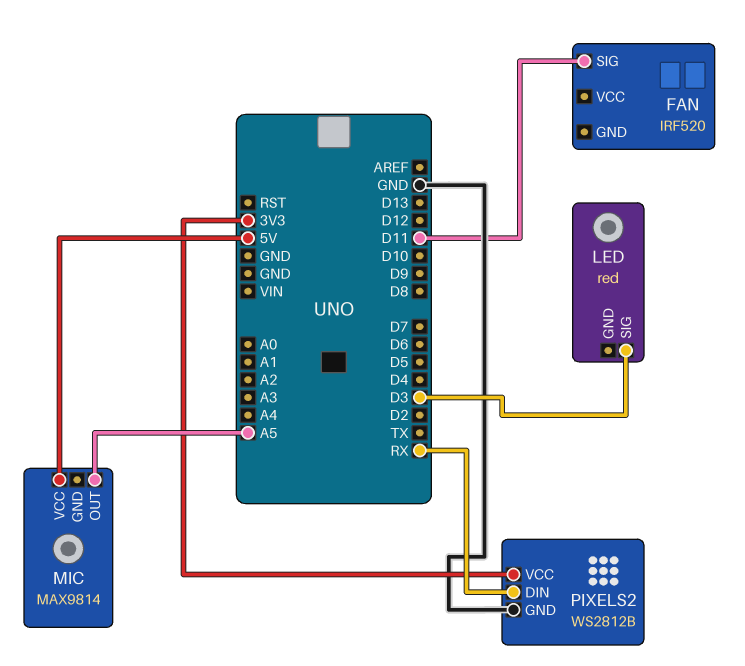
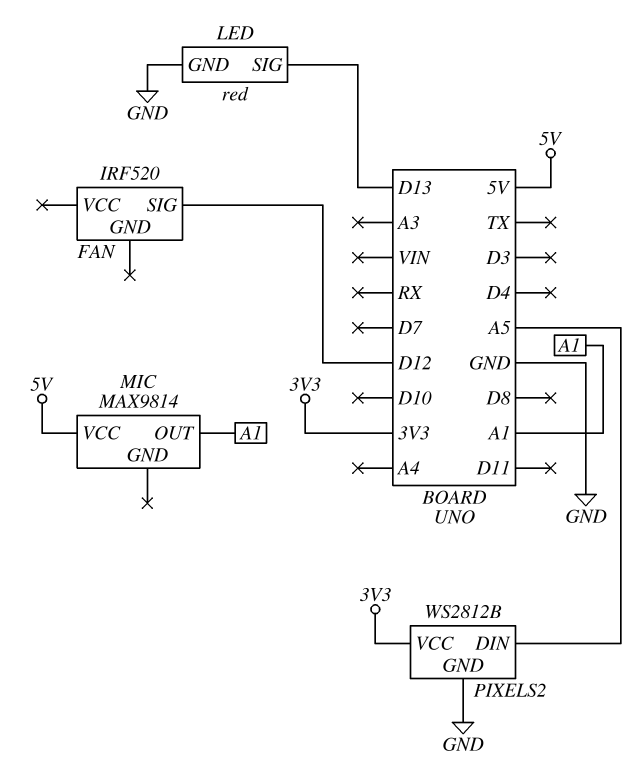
FAN pin SIG: D11 -> D12
LED pin GND: none -> GND
LED pin SIG: D3 -> D13
MIC pin OUT: A5 -> A1
PIXELS2 pin DIN: RX -> A5

